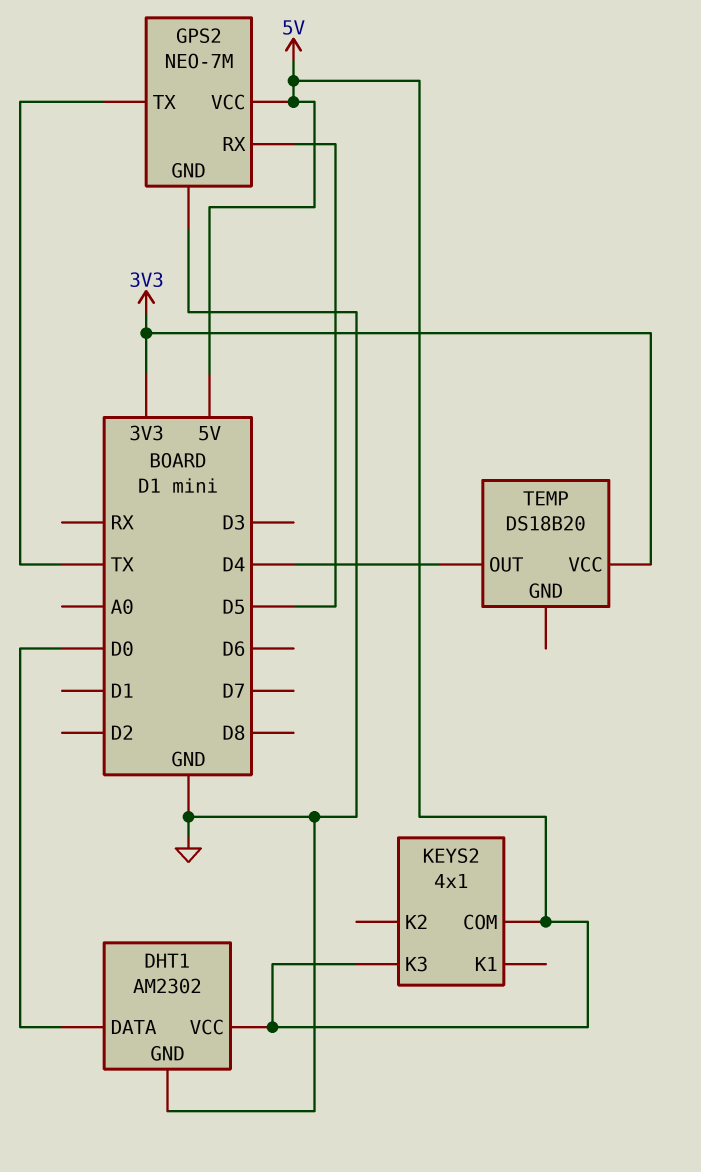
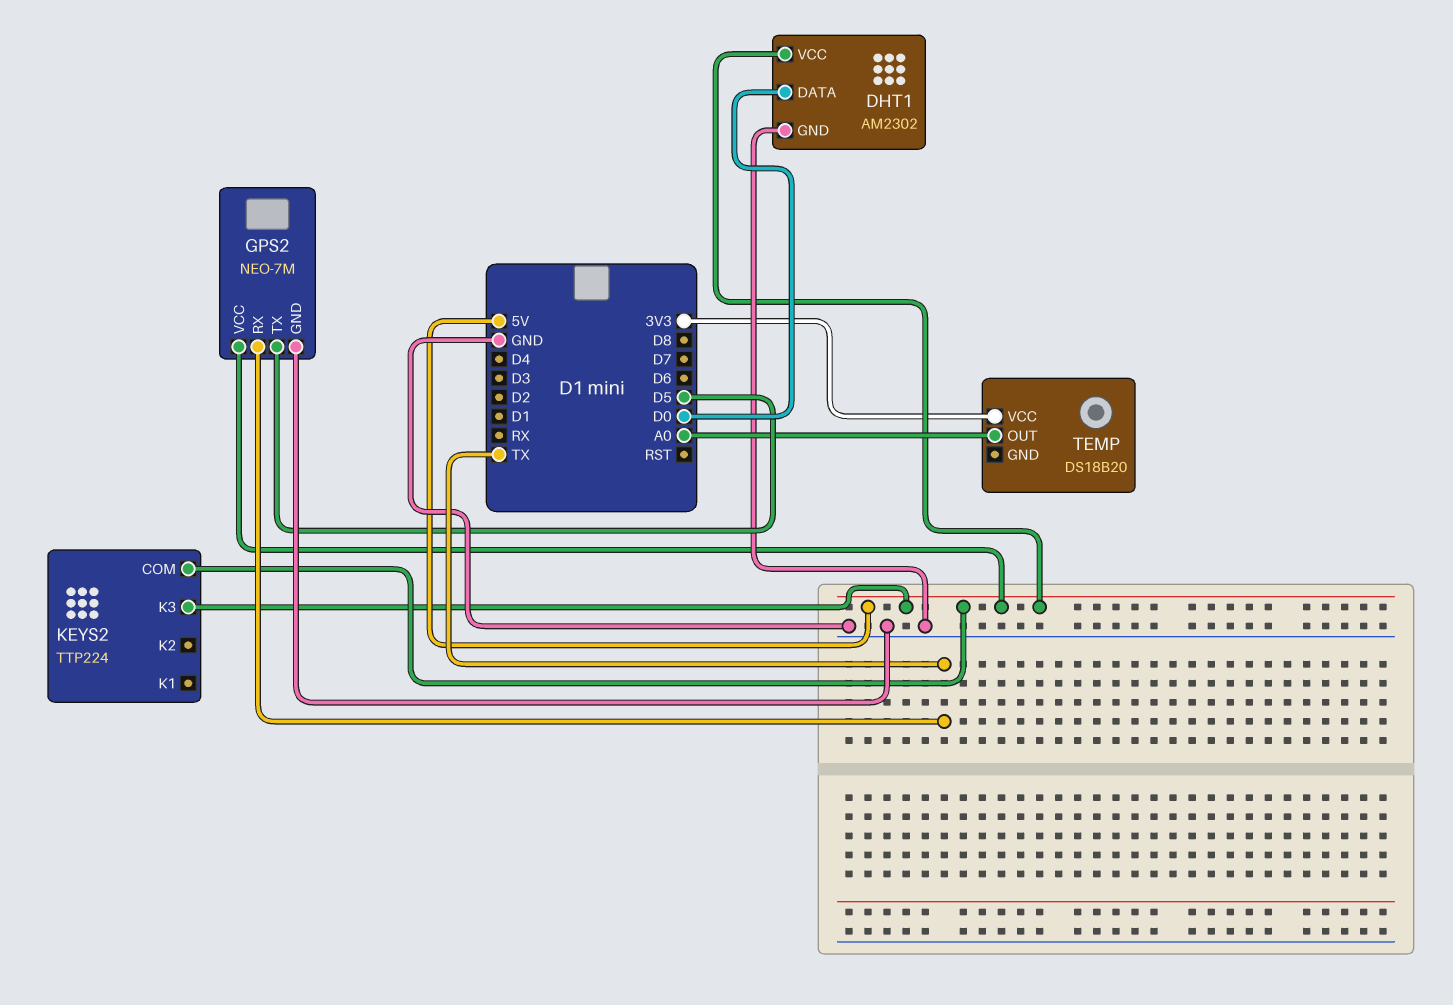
GPS2 pin RX: D5 -> TX
GPS2 pin TX: TX -> D5
KEYS2: 4x1 -> TTP224
TEMP pin OUT: D4 -> A0

